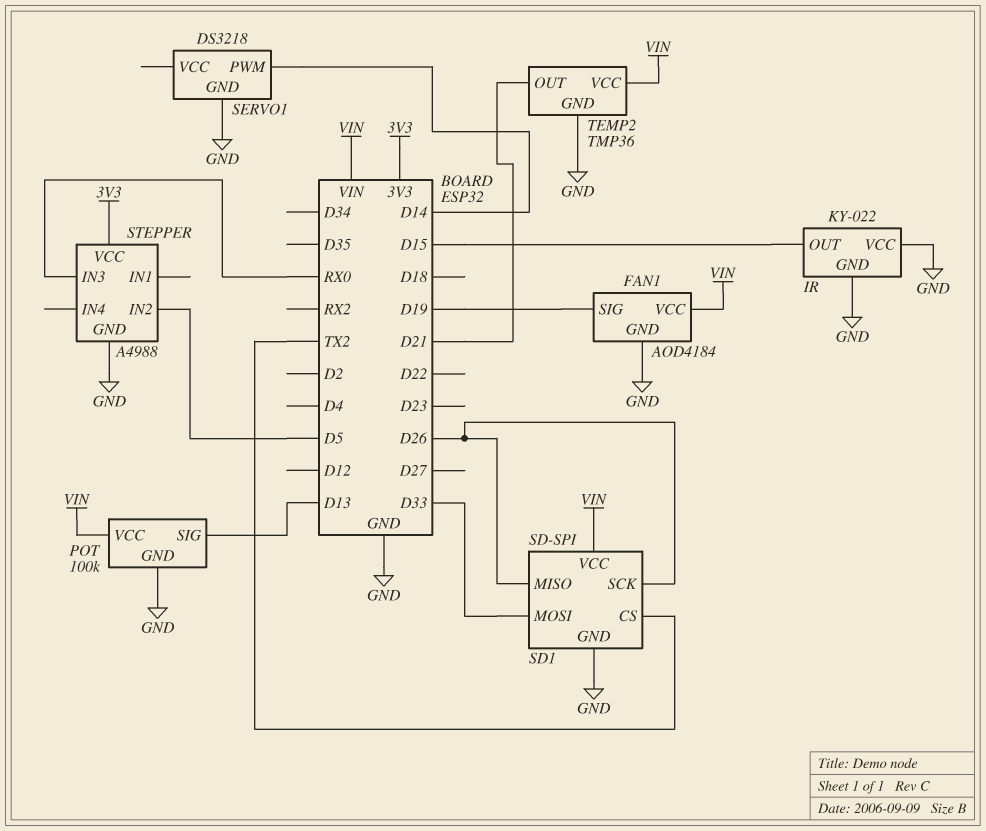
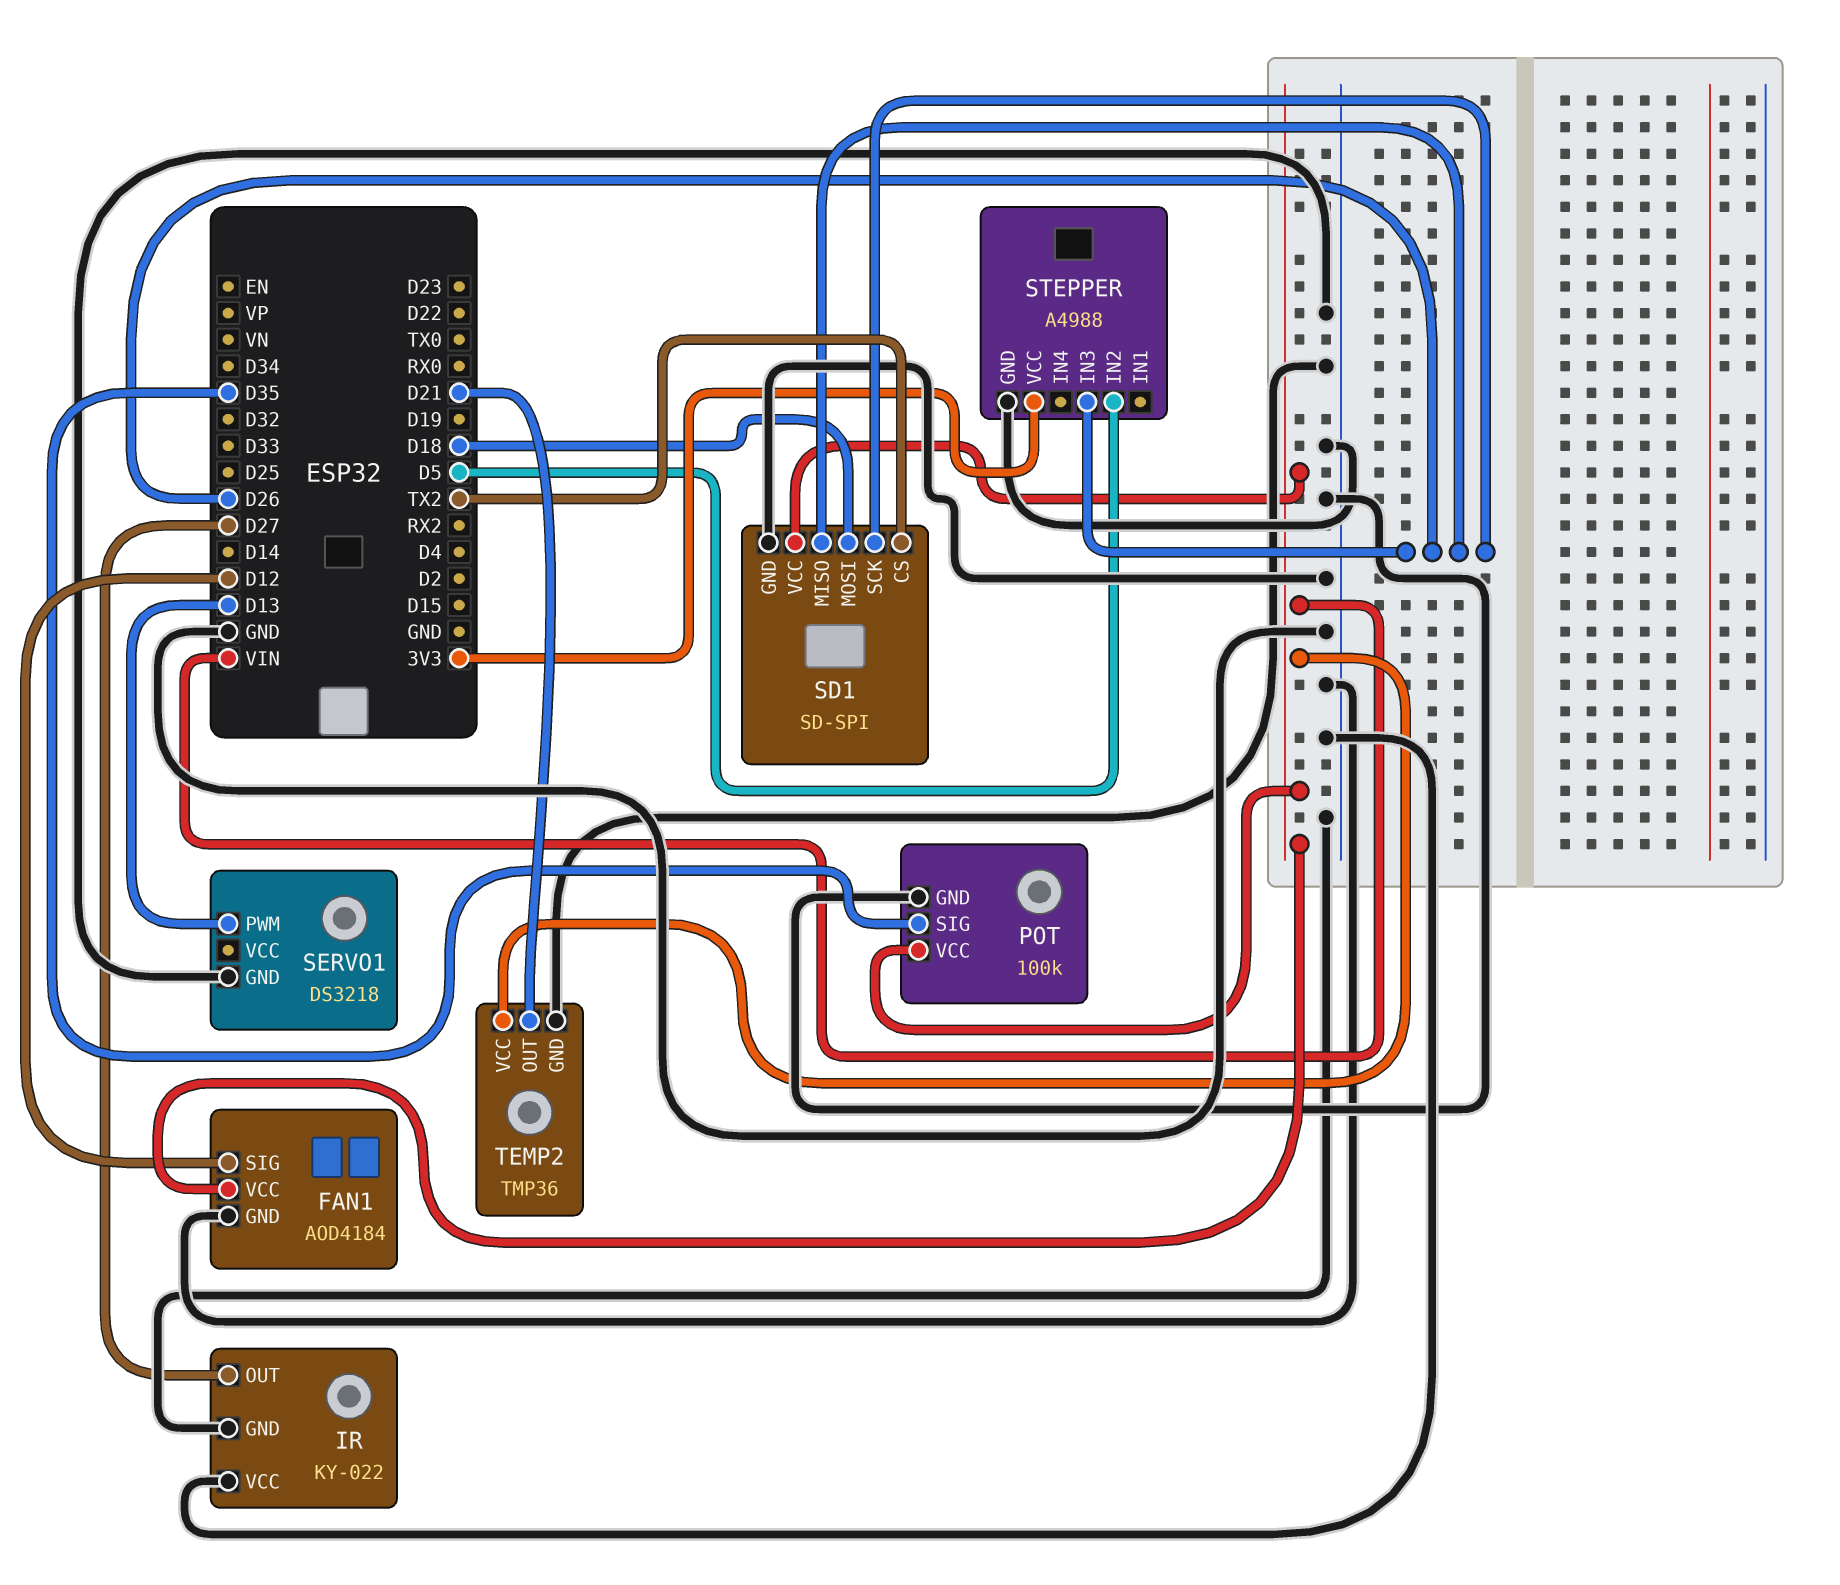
FAN1 pin SIG: D19 -> D12
IR pin OUT: D15 -> D27
POT pin SIG: D13 -> D35
SD1 pin MOSI: D33 -> D18
SERVO1 pin PWM: D14 -> D13
STEPPER pin IN3: RX0 -> D26

